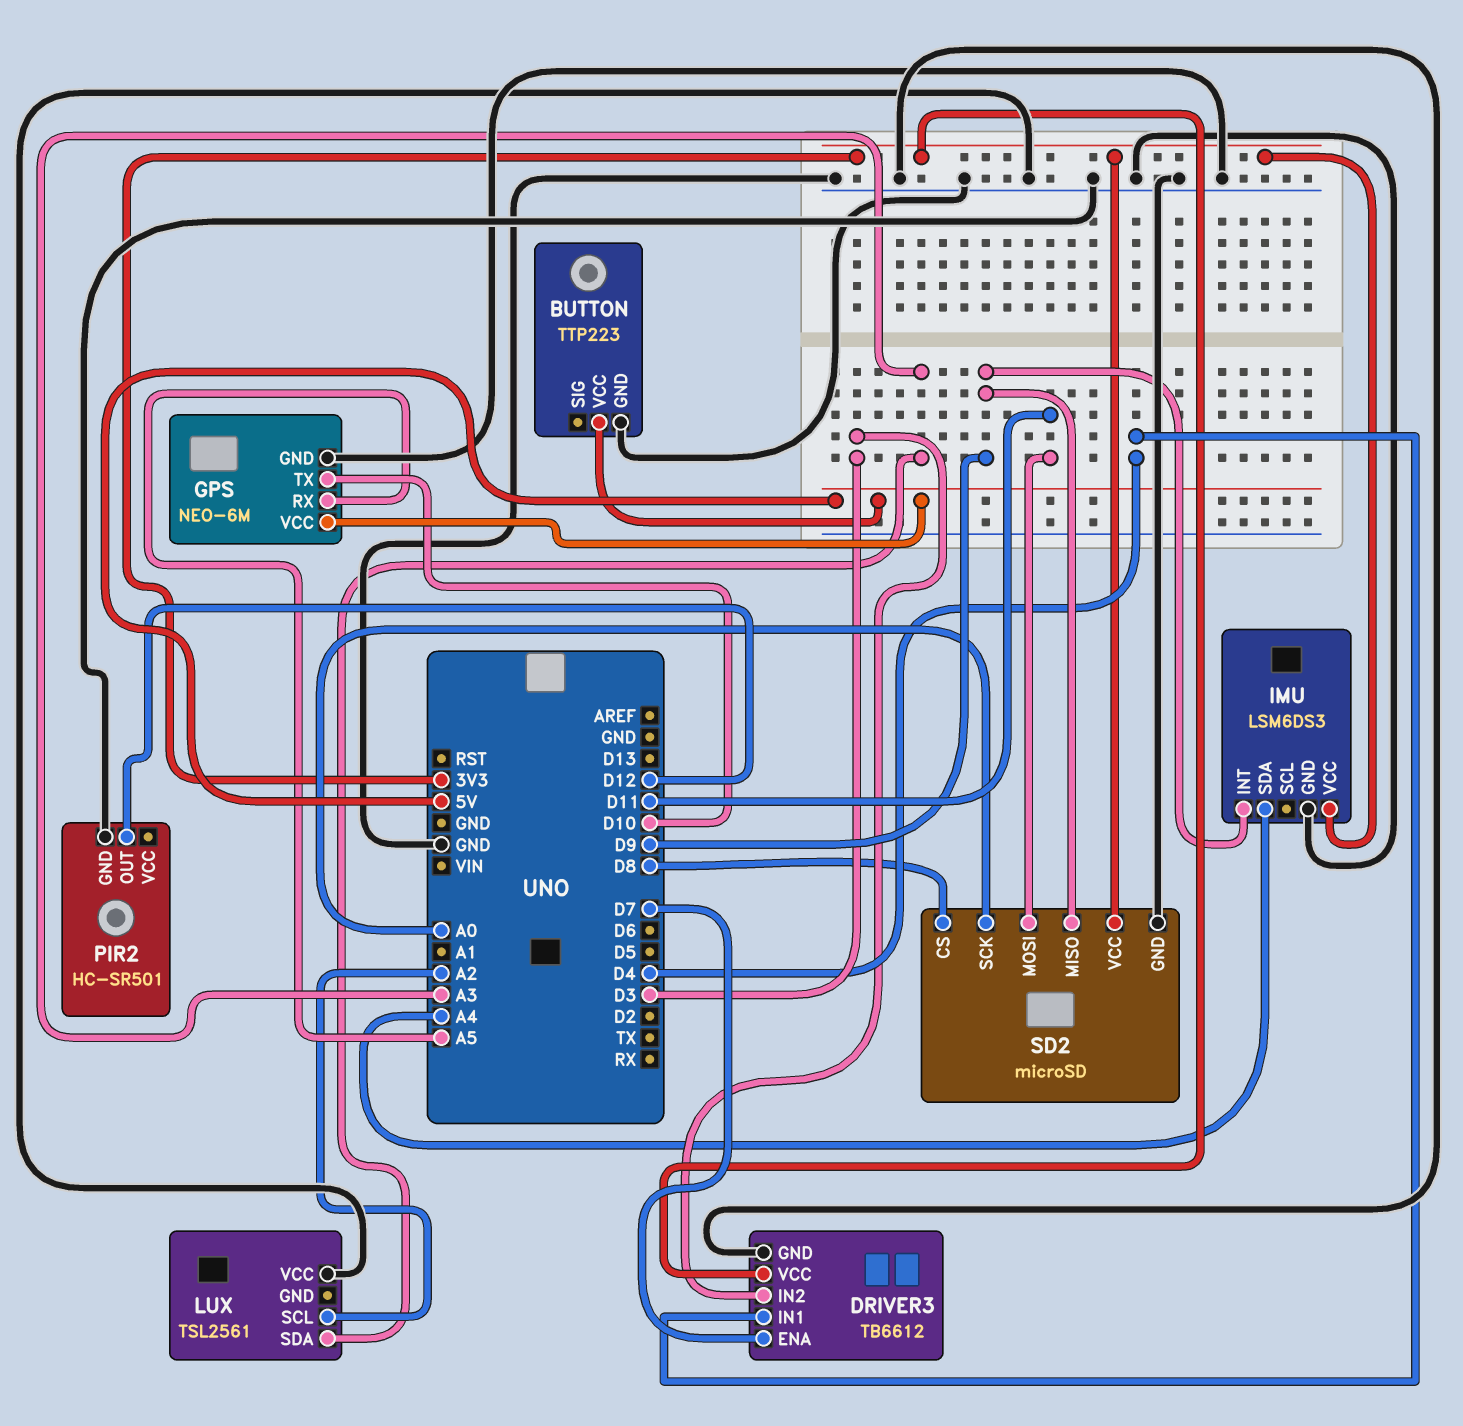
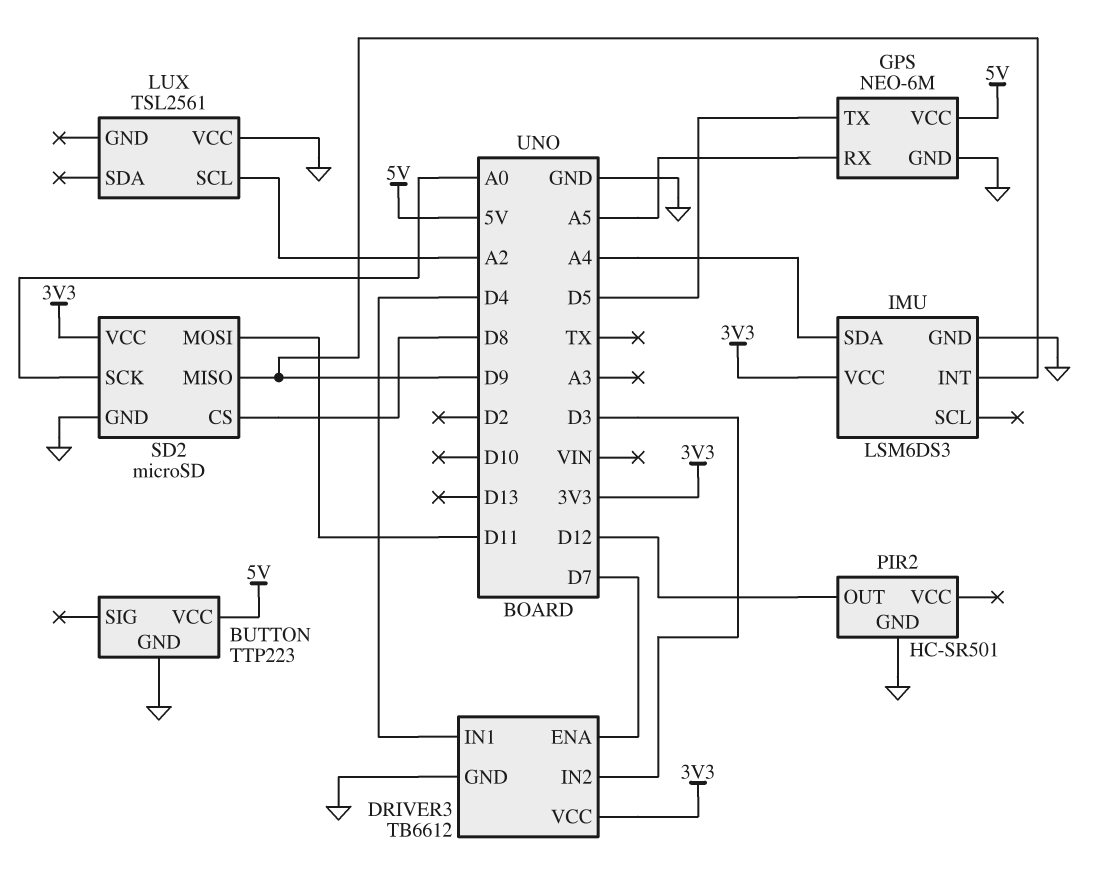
GPS pin TX: D10 -> D5
LUX pin SDA: A3 -> none

